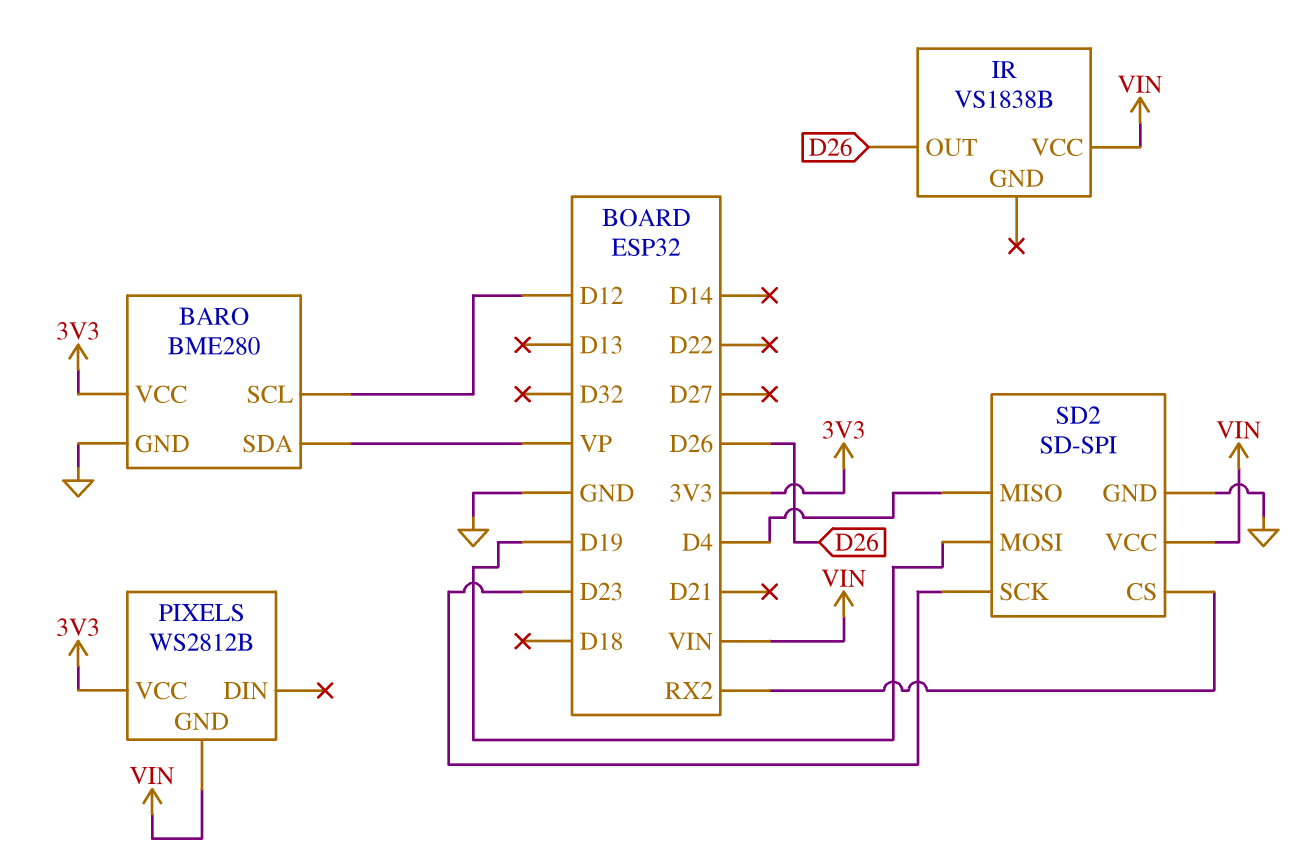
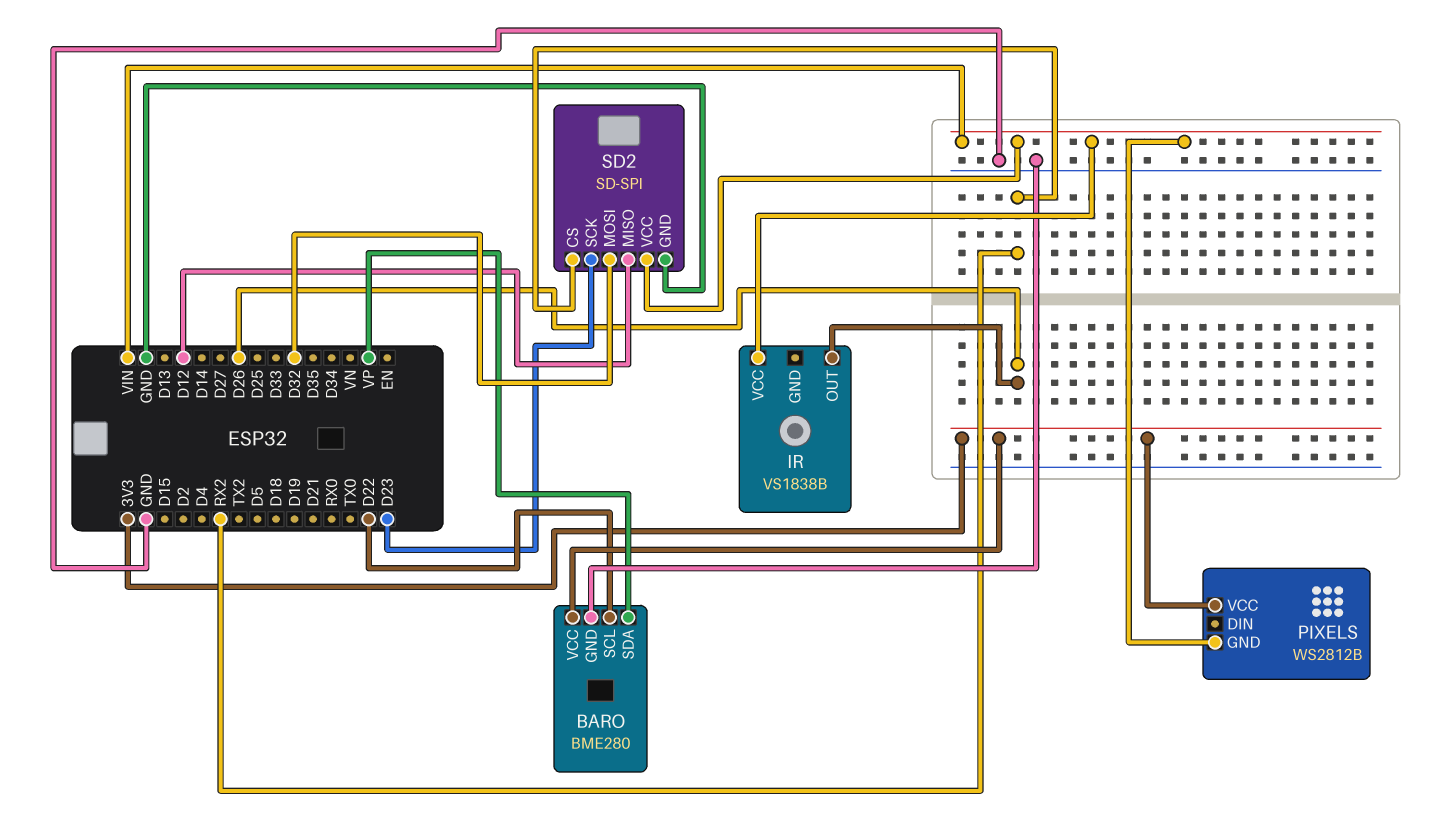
BARO pin SCL: D12 -> D22
SD2 pin MISO: D4 -> D12
SD2 pin MOSI: D19 -> D32

